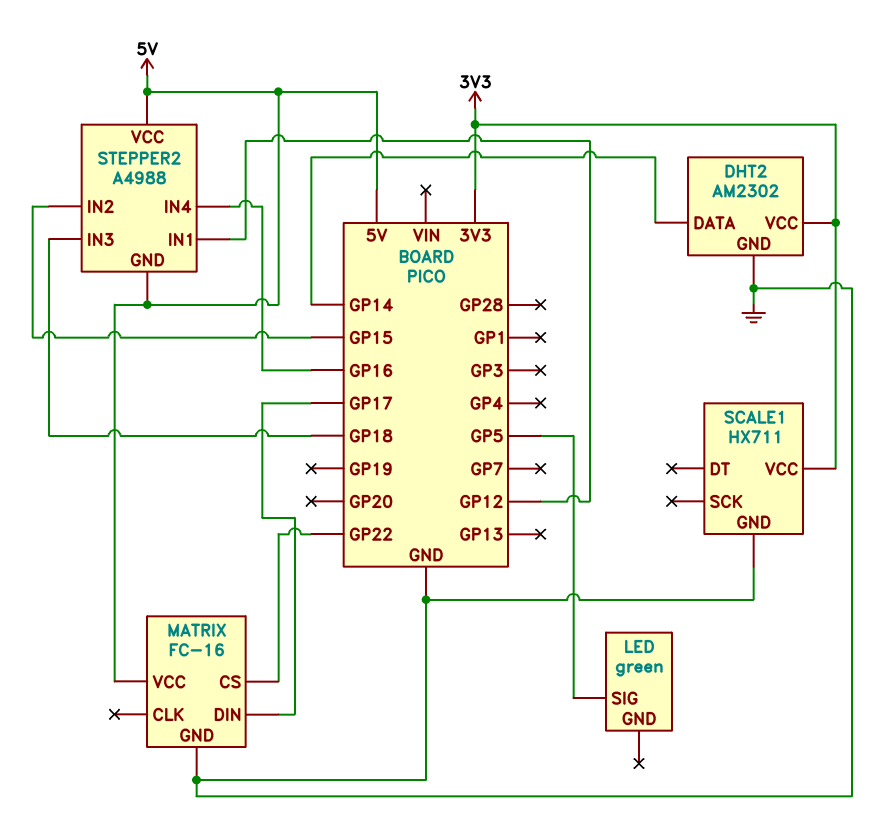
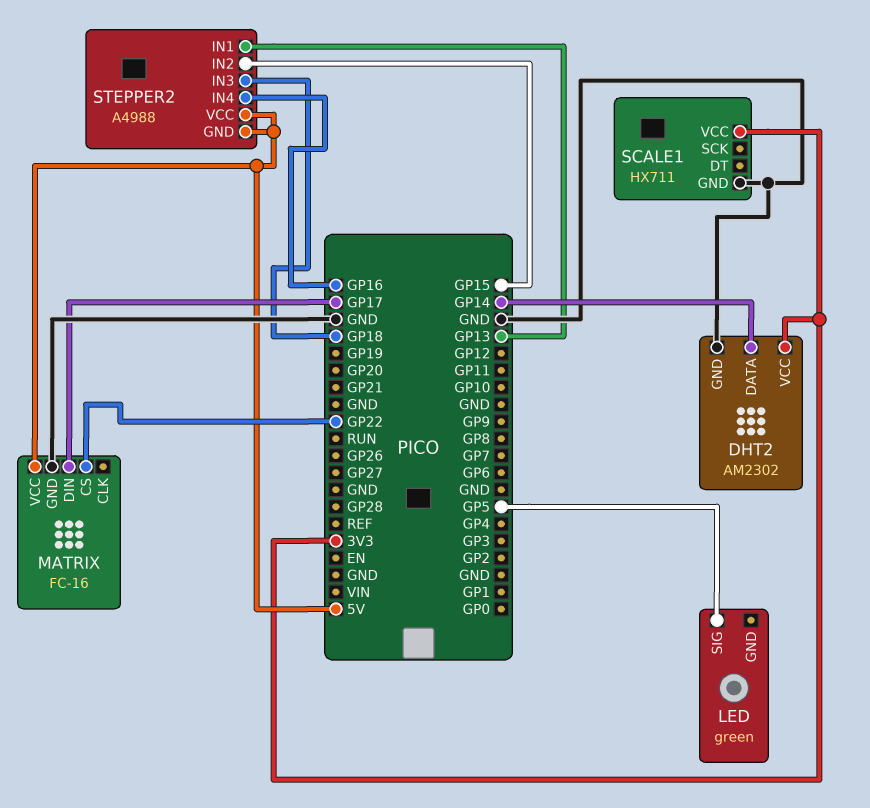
STEPPER2 pin IN1: GP12 -> GP13

